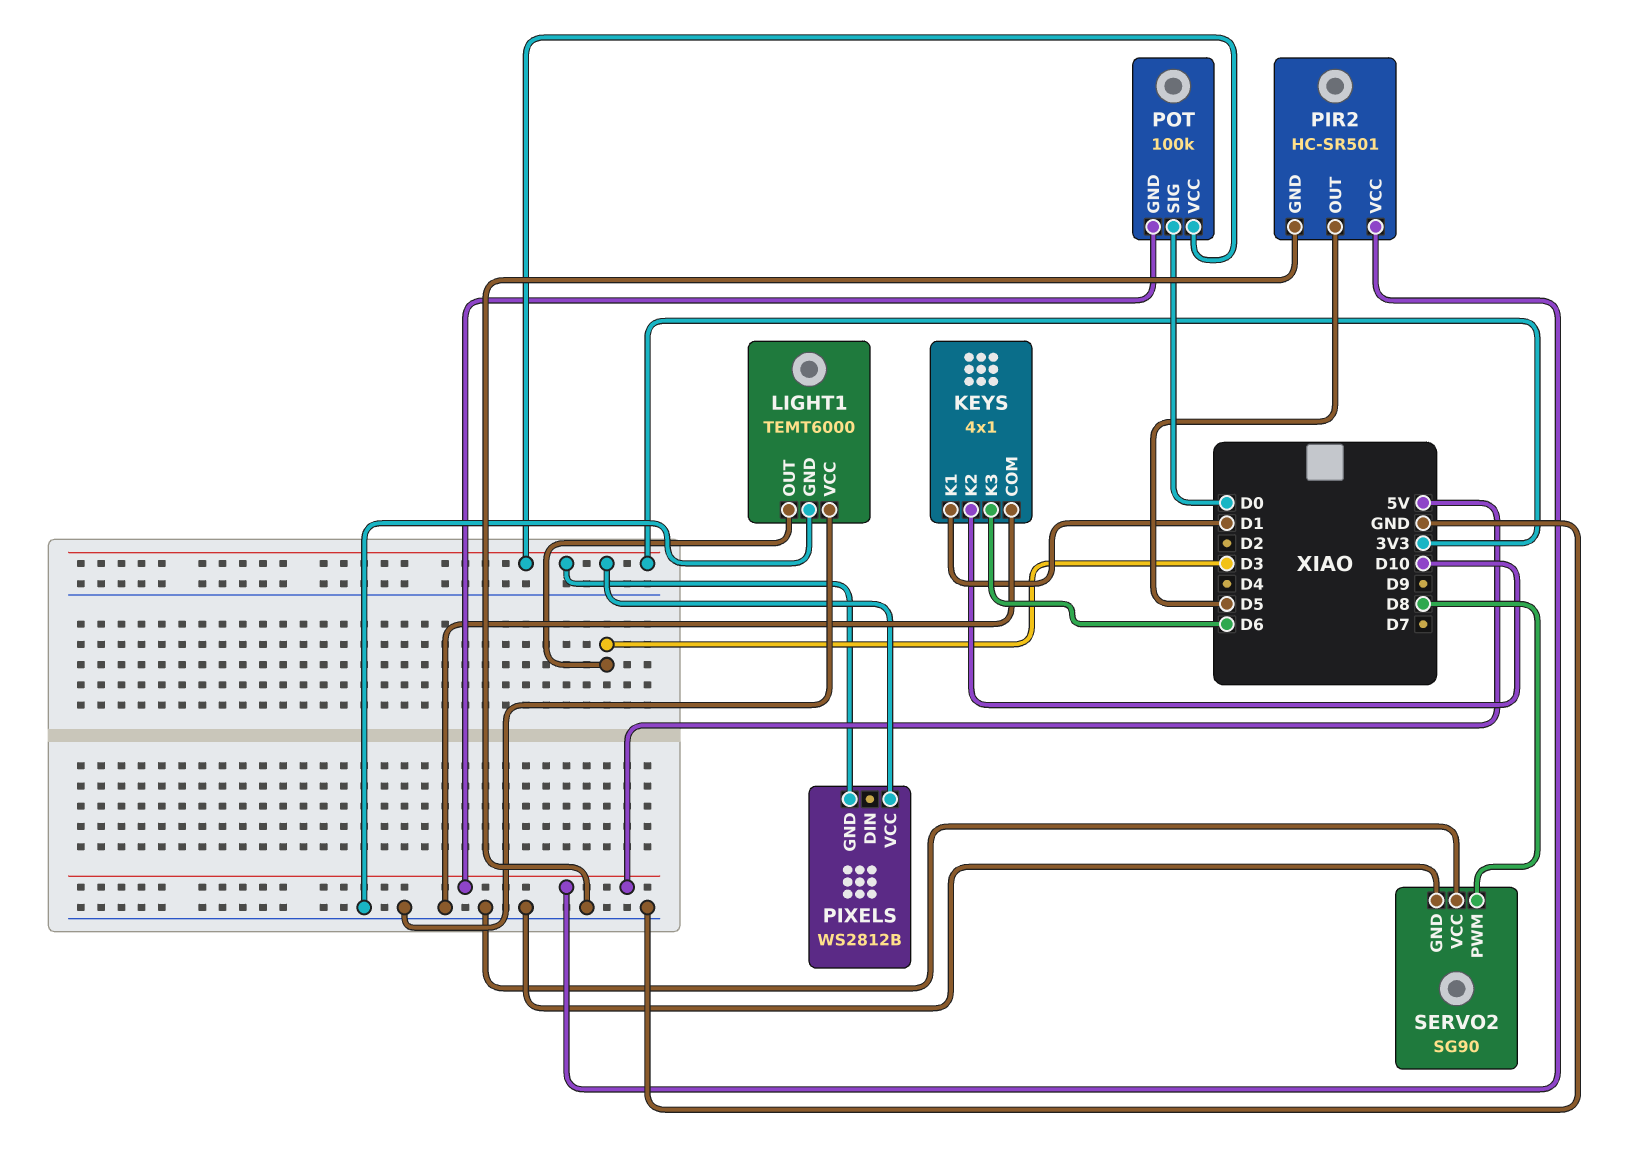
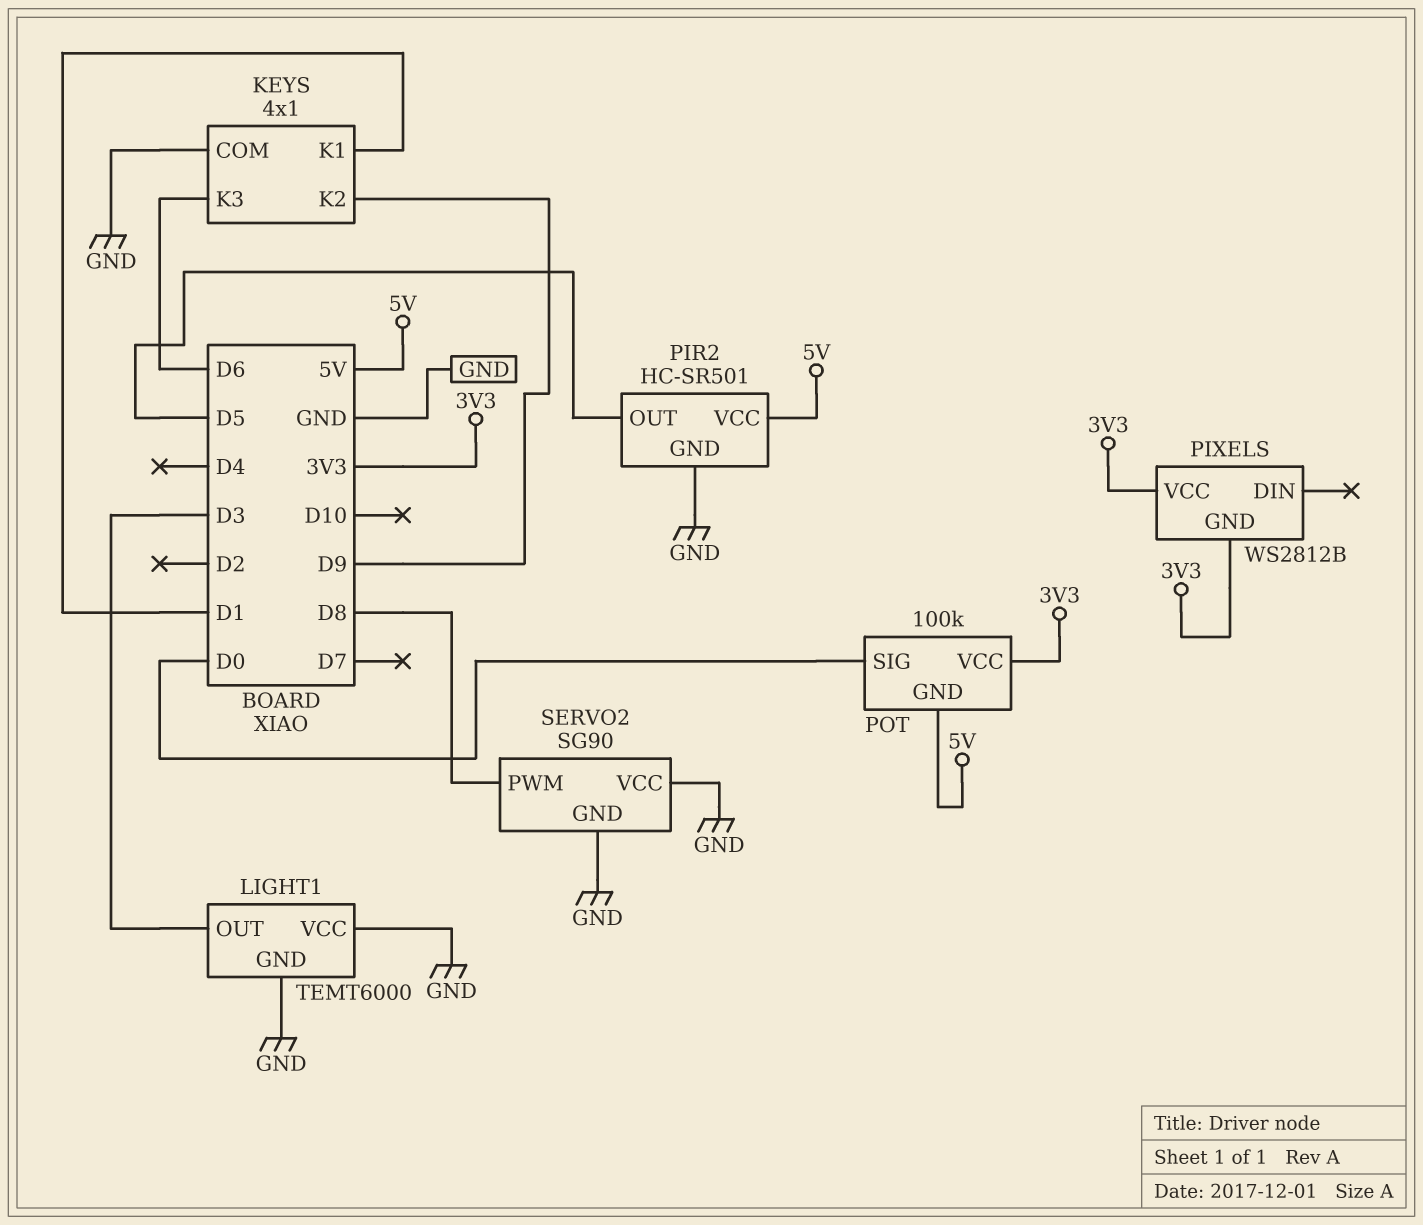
KEYS pin K2: D10 -> D9

